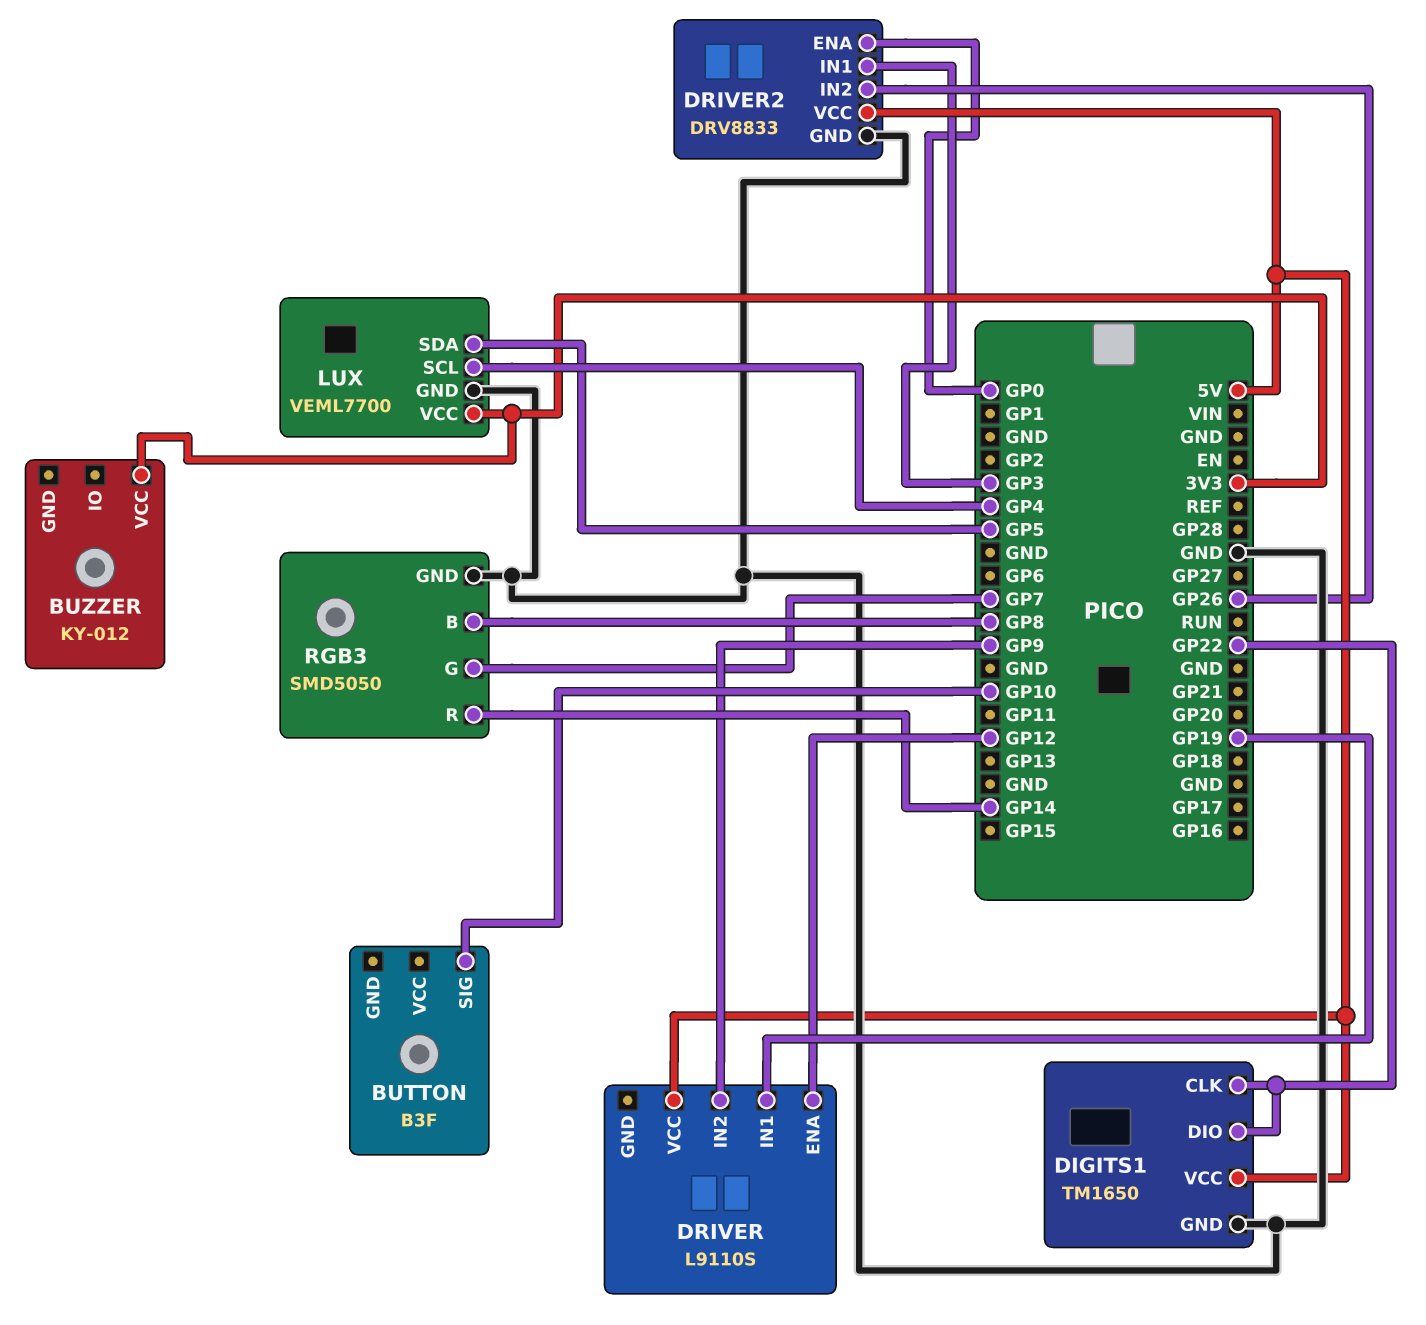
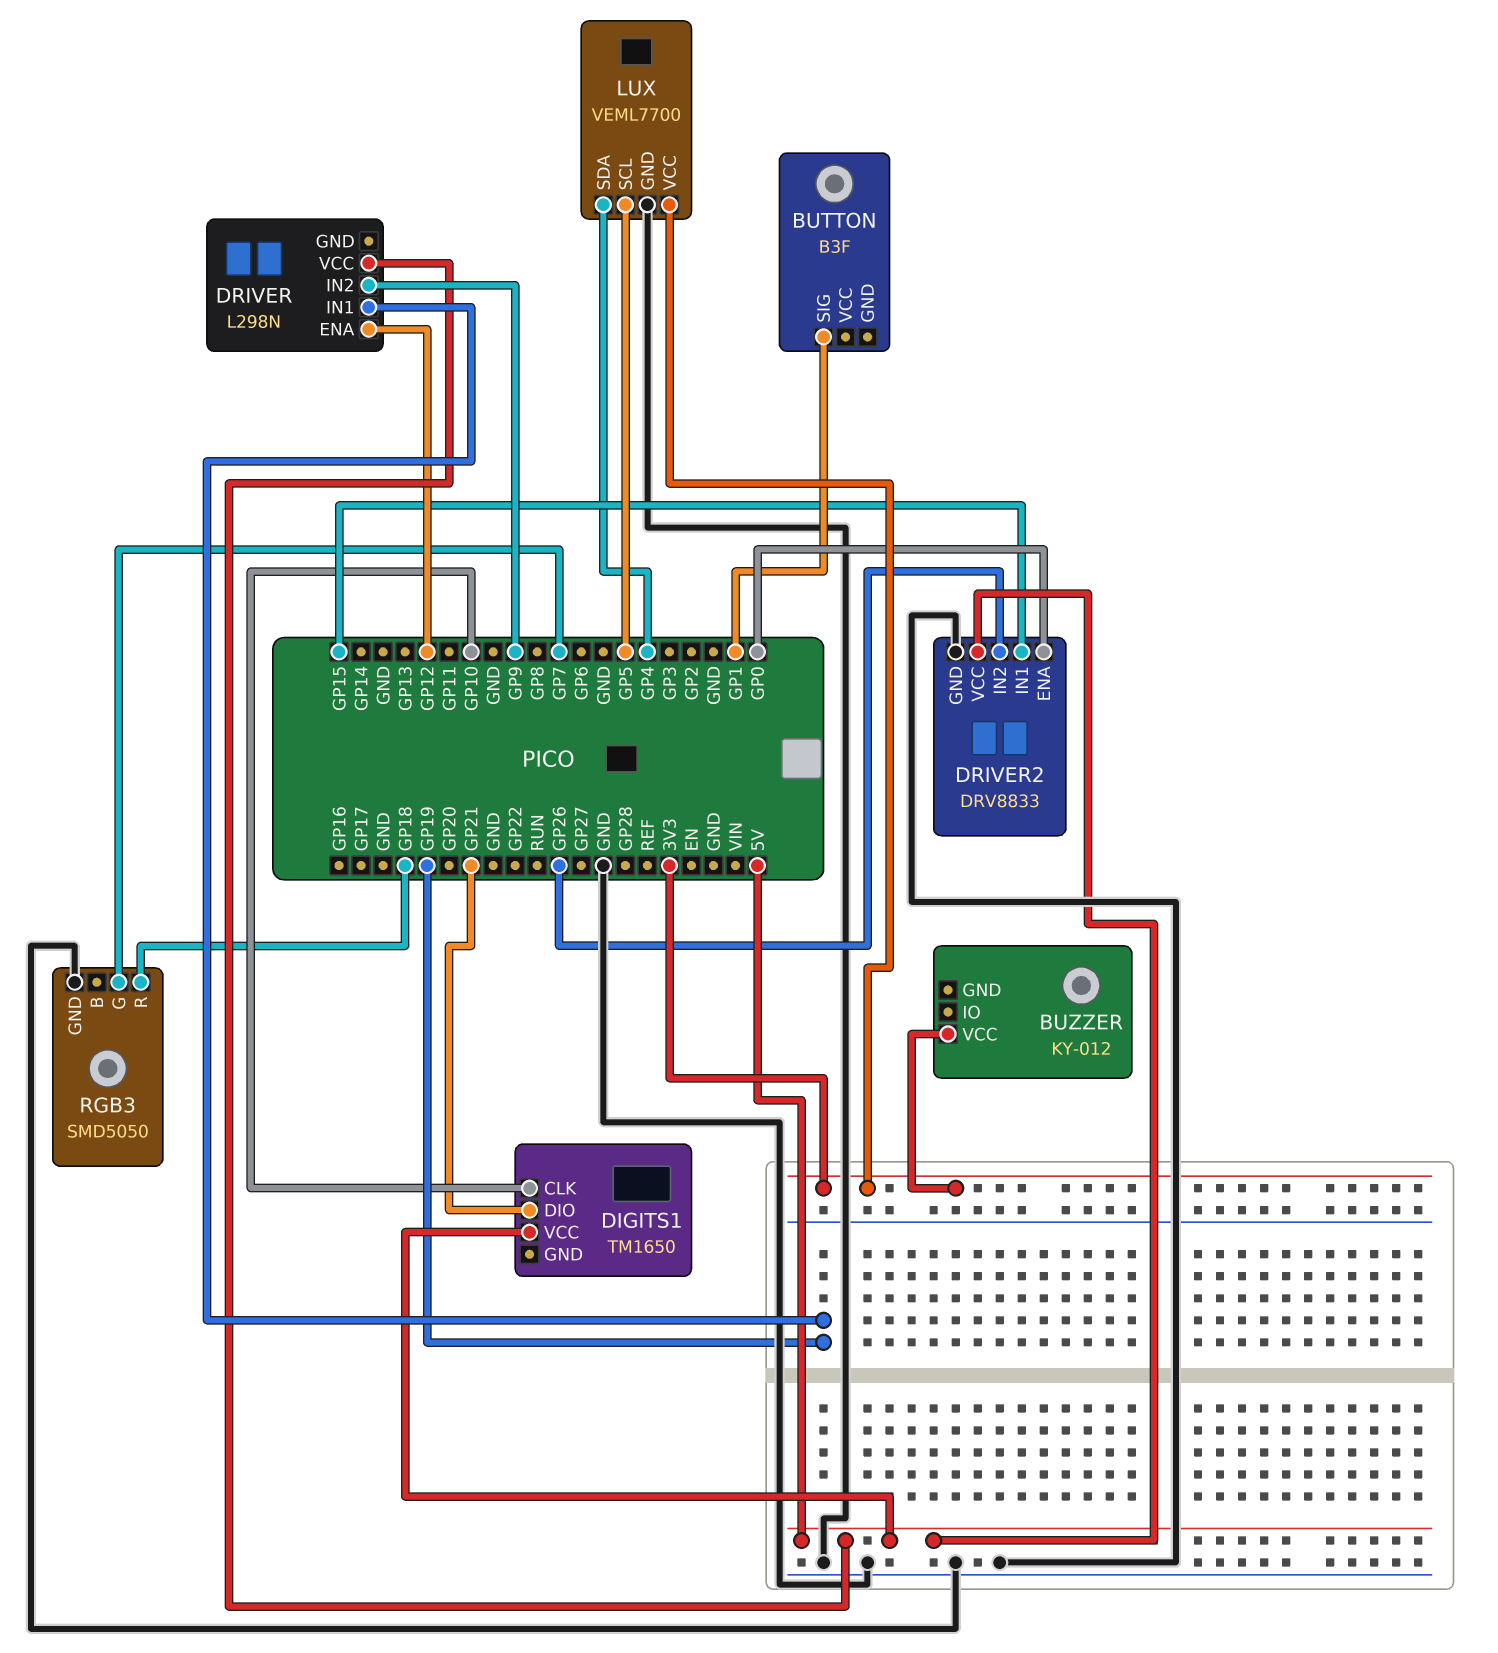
BUTTON pin SIG: GP10 -> GP1
DIGITS1 pin CLK: GP22 -> GP10
DIGITS1 pin DIO: GP22 -> GP21
DIGITS1 pin GND: GND -> none
DRIVER: L9110S -> L298N
DRIVER2 pin IN1: GP3 -> GP15
LUX pin SCL: GP4 -> GP5
LUX pin SDA: GP5 -> GP4
RGB3 pin B: GP8 -> none
RGB3 pin R: GP14 -> GP18

